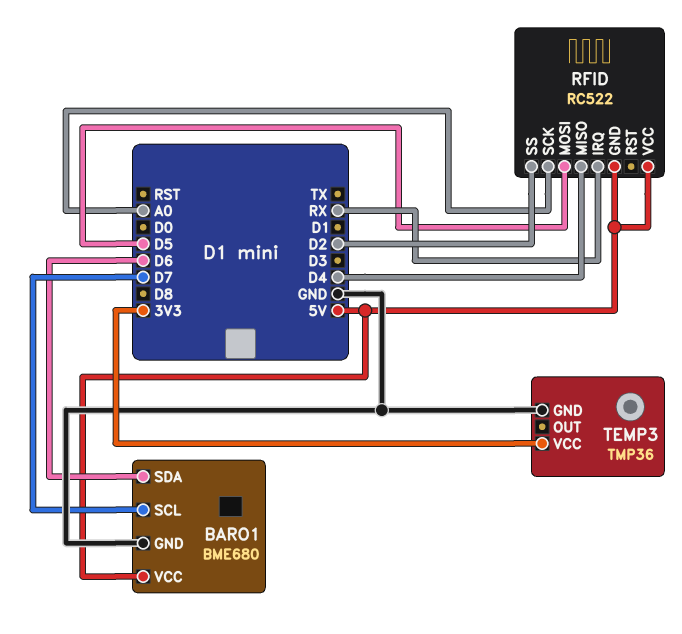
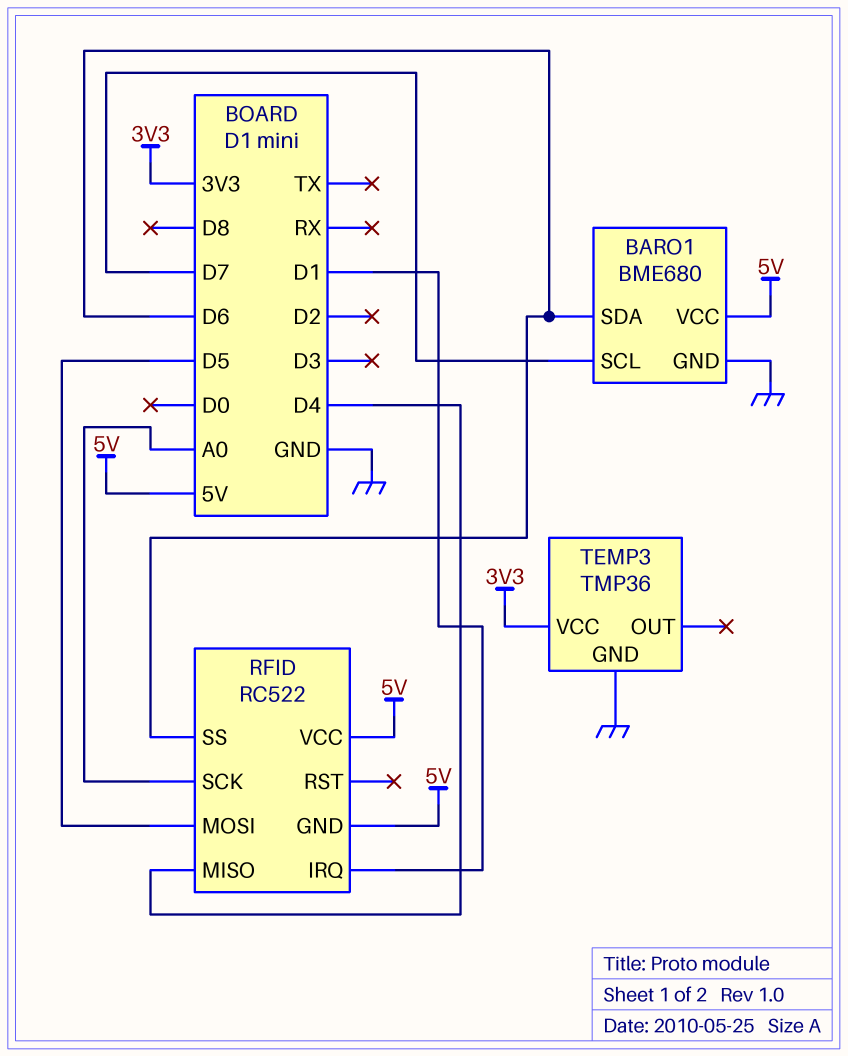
RFID pin IRQ: RX -> D1
RFID pin SS: D2 -> D6

